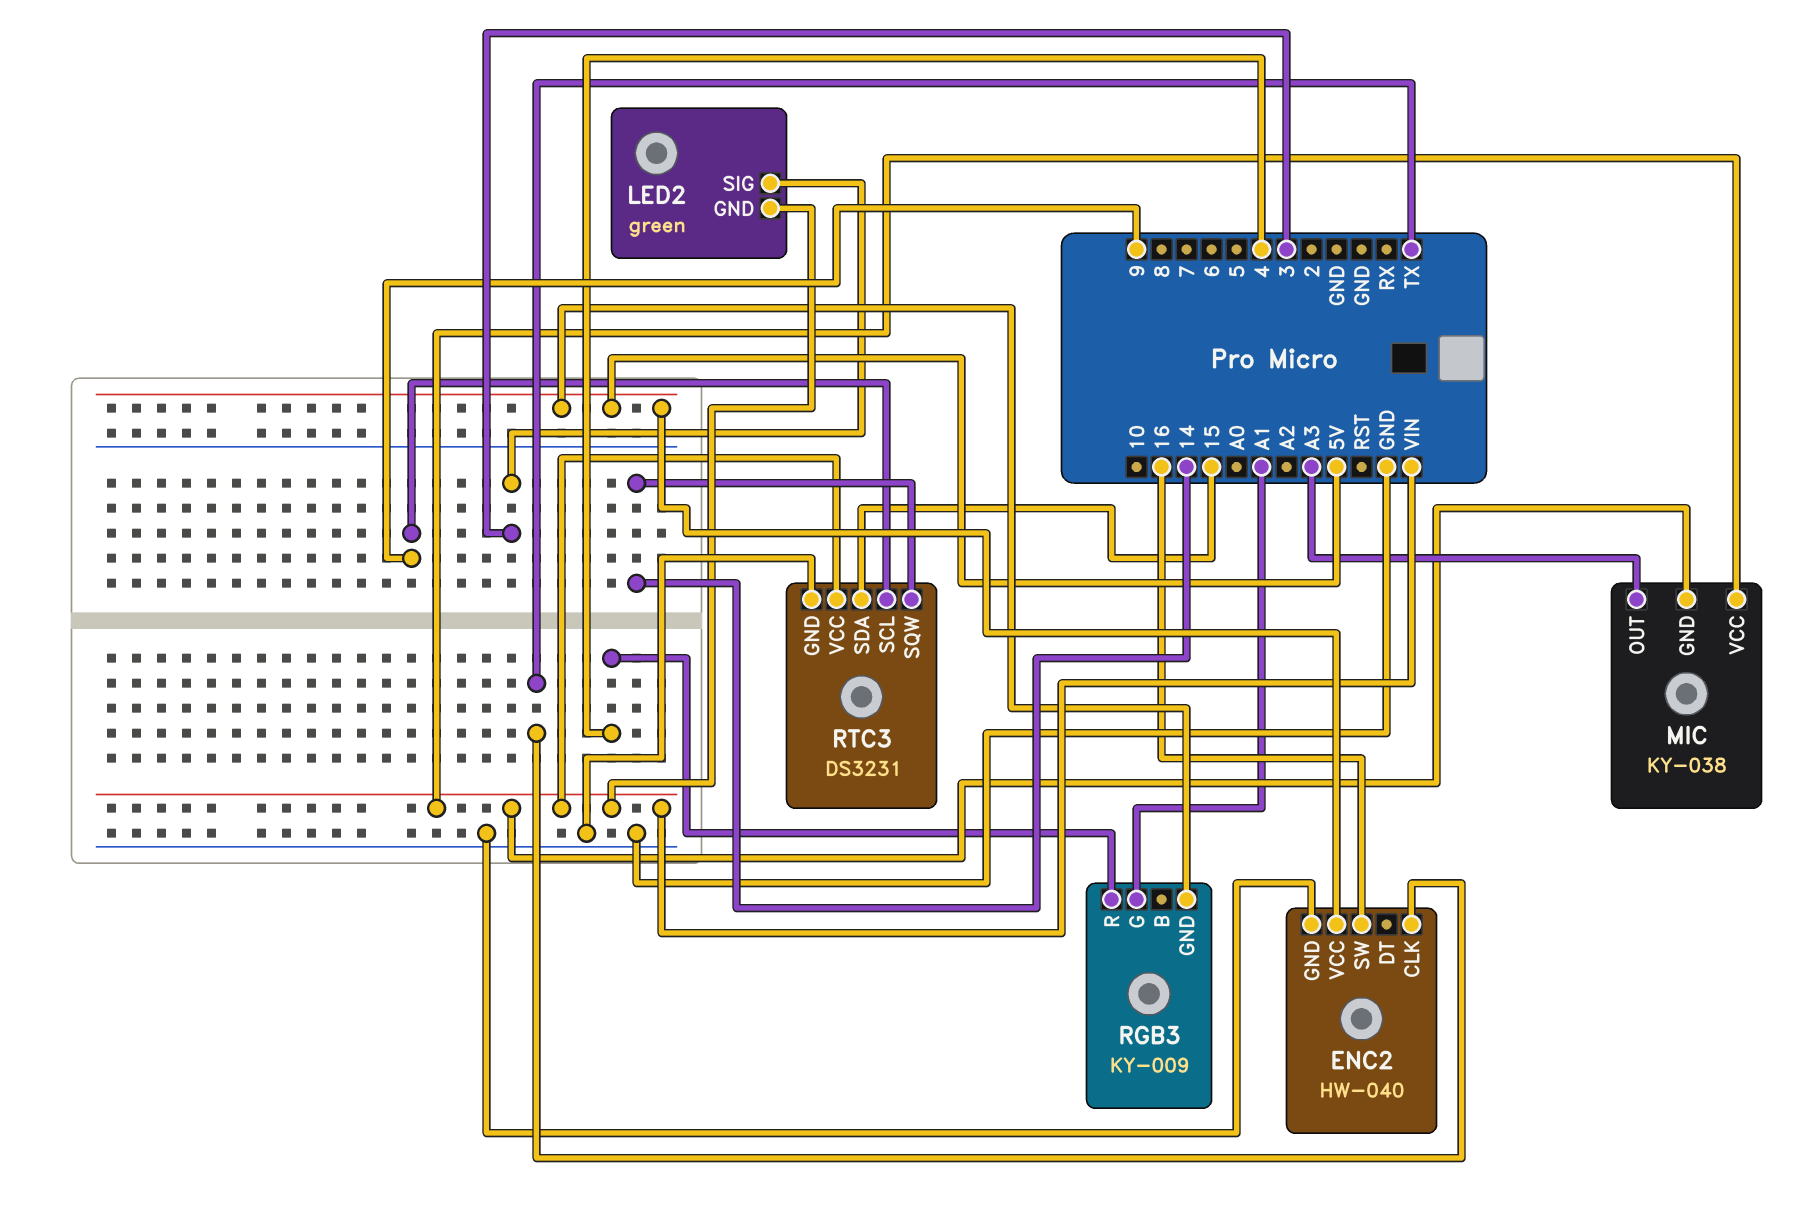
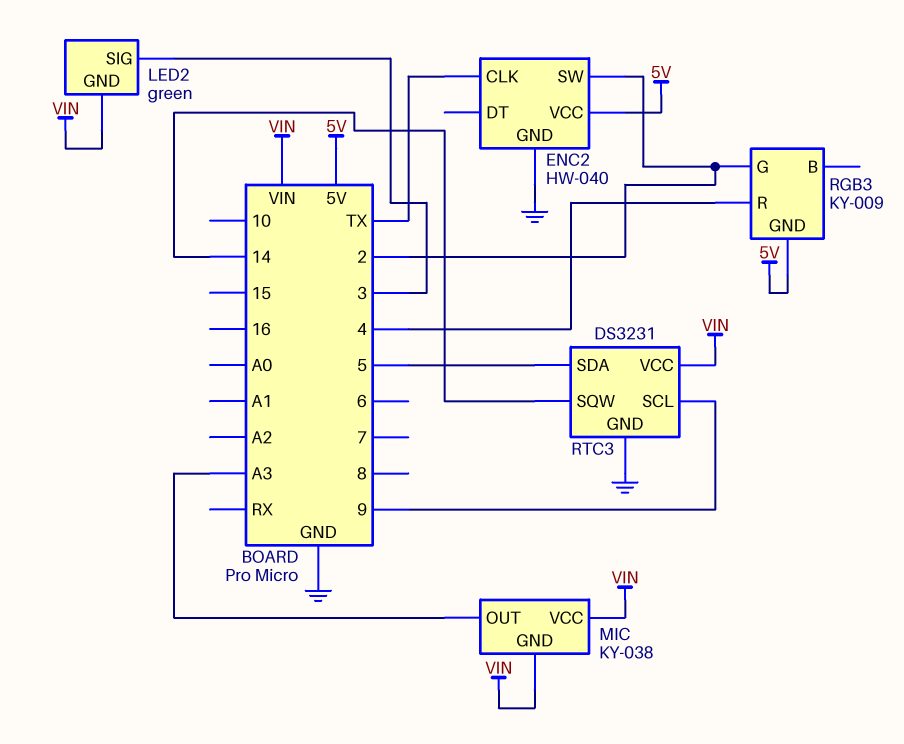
ENC2 pin SW: 16 -> 2
RGB3 pin G: A1 -> 2
RTC3 pin SDA: 15 -> 5

